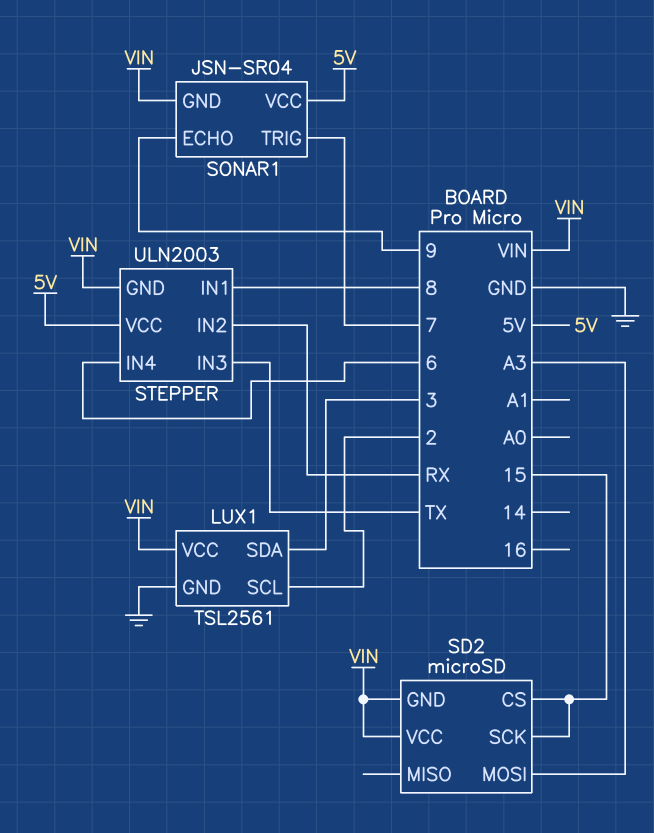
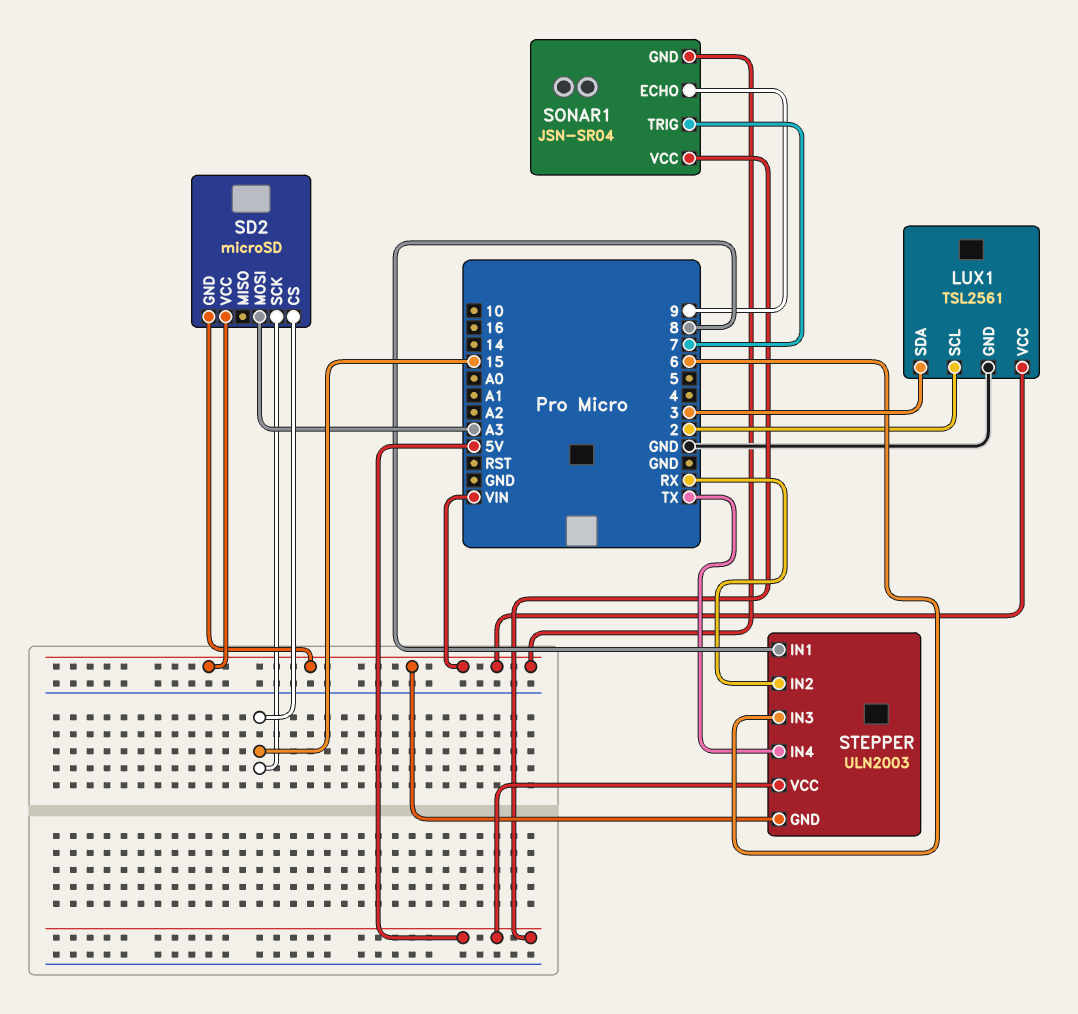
STEPPER pin IN3: TX -> 6
STEPPER pin IN4: 6 -> TX

